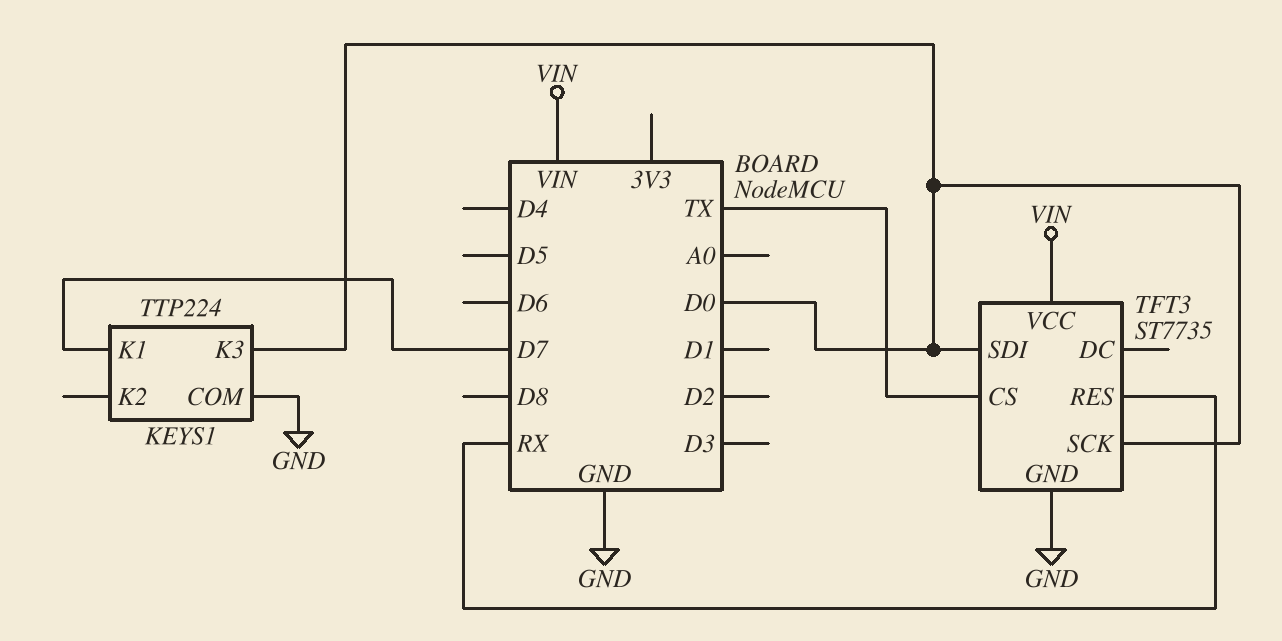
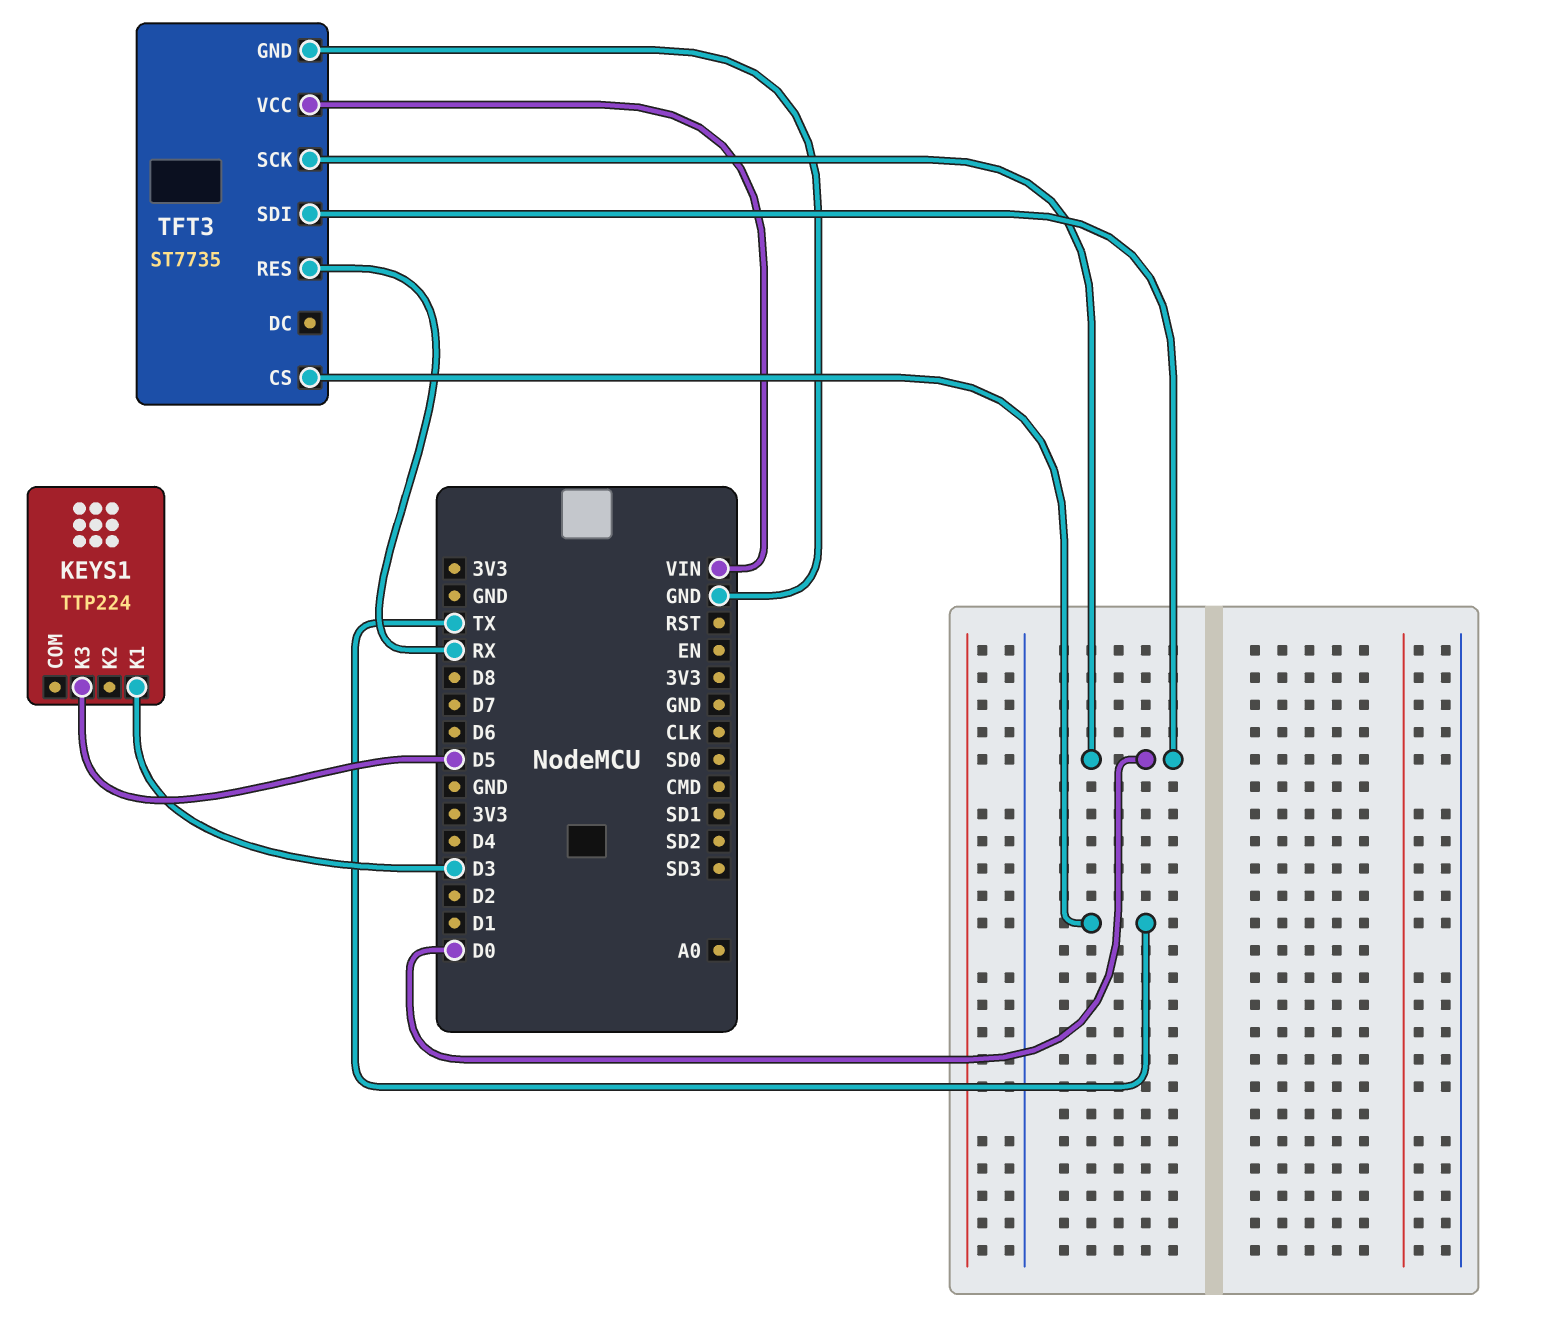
KEYS1 pin COM: GND -> none
KEYS1 pin K1: D7 -> D3
KEYS1 pin K3: D0 -> D5

